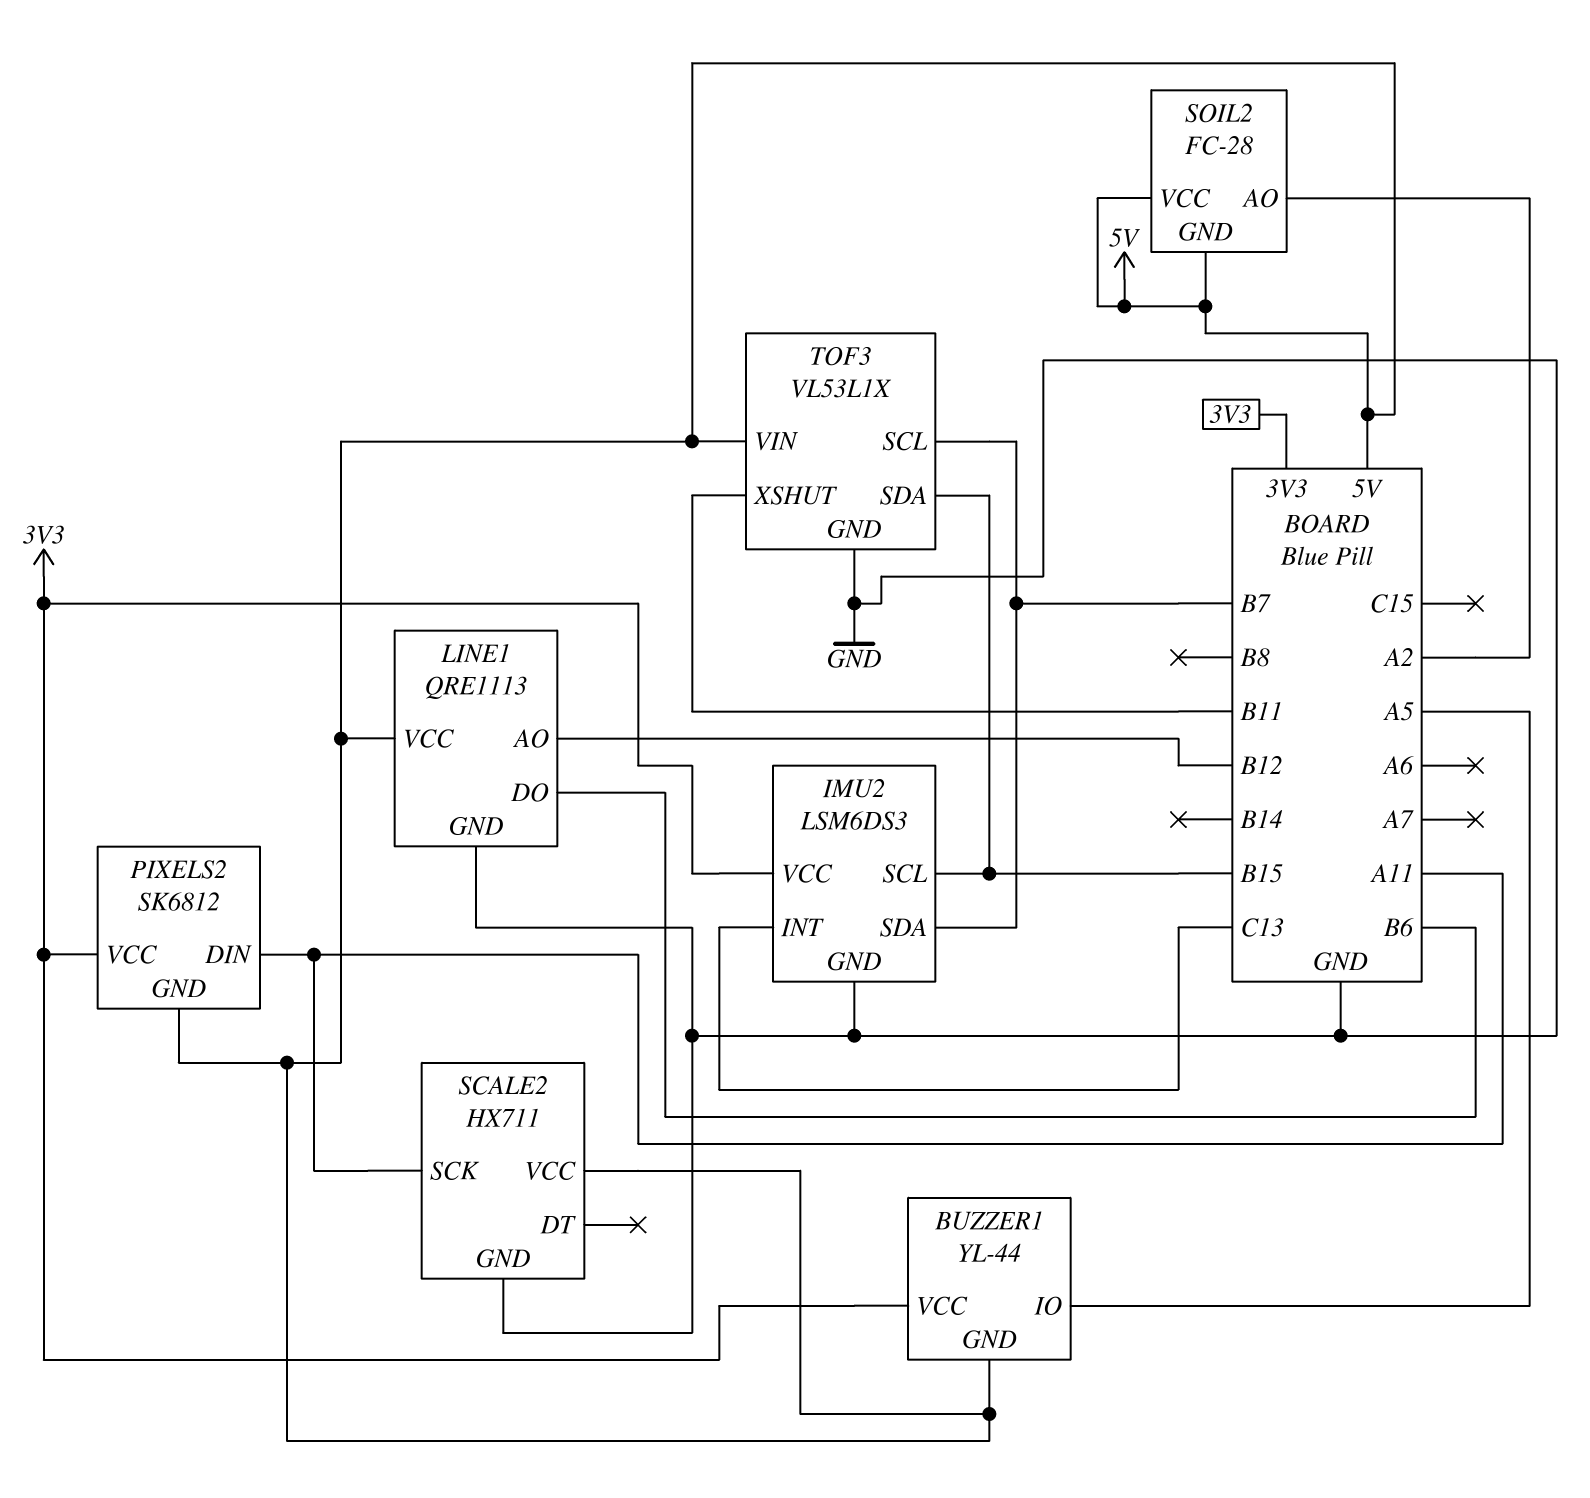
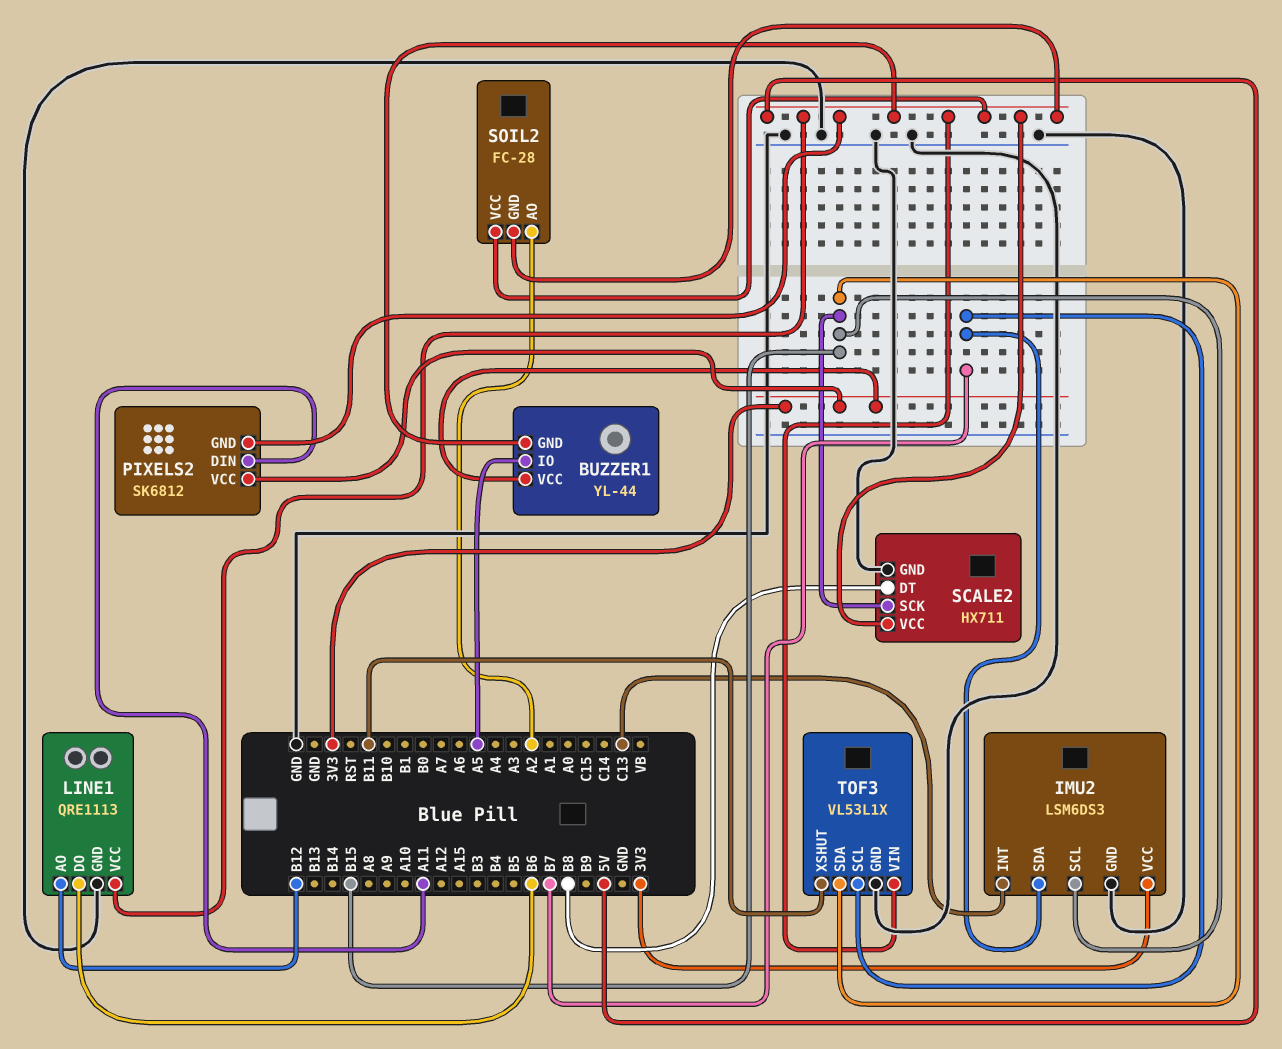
SCALE2 pin DT: none -> B8
SCALE2 pin SCK: A11 -> B15

